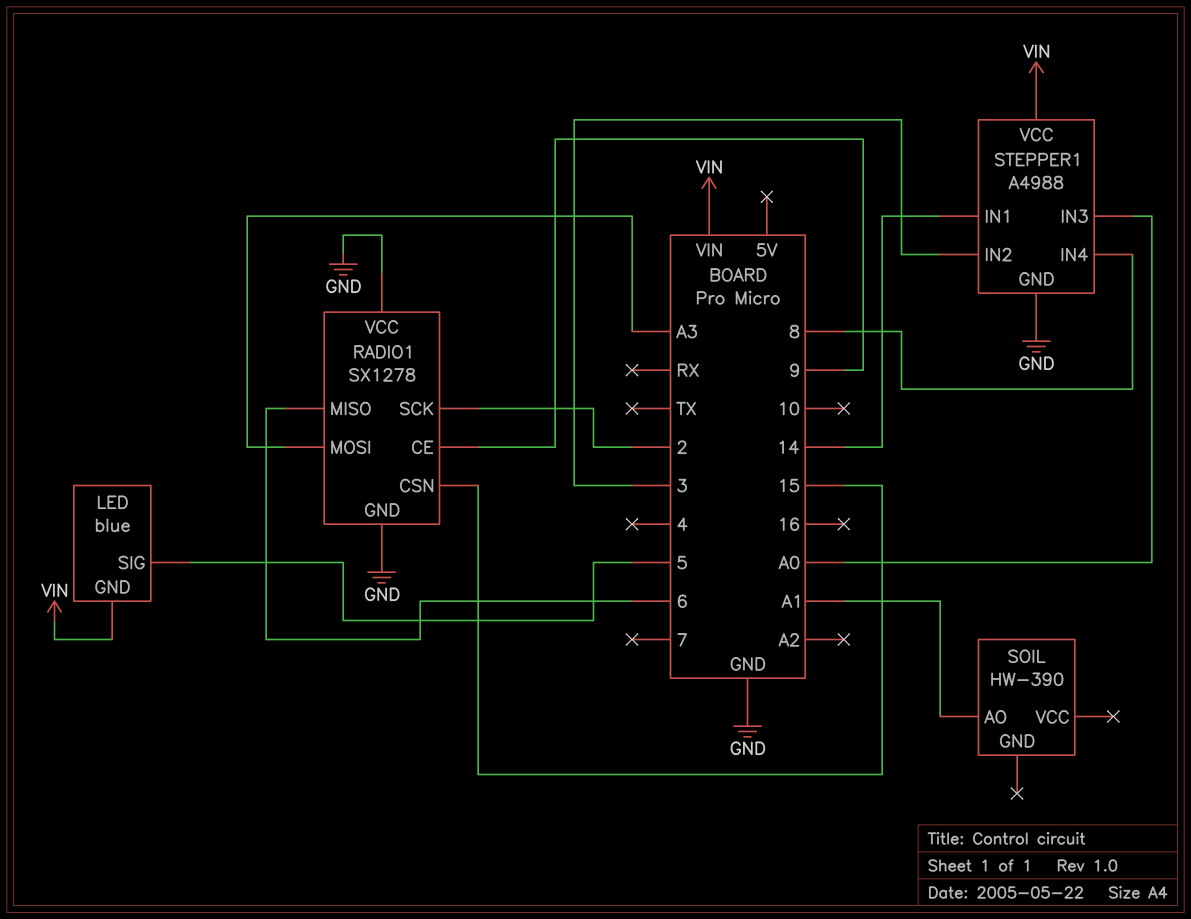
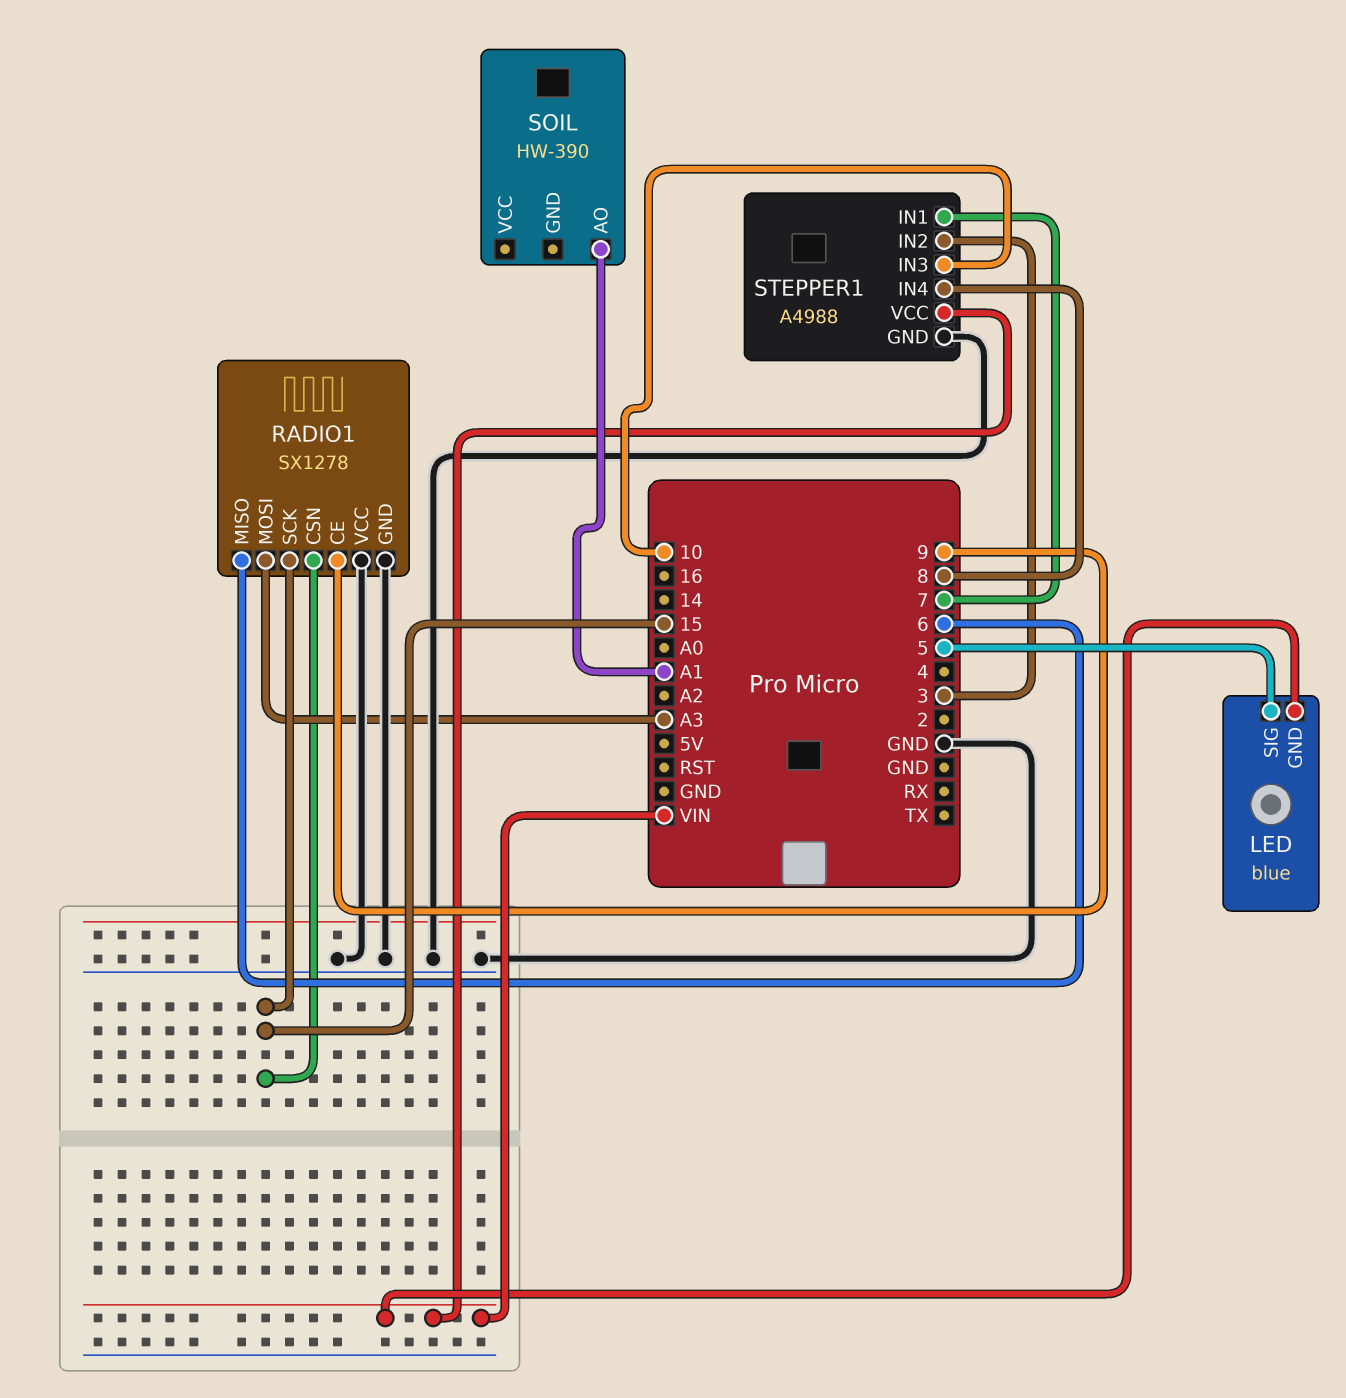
RADIO1 pin SCK: 2 -> 15
STEPPER1 pin IN1: 14 -> 7
STEPPER1 pin IN3: A0 -> 10

